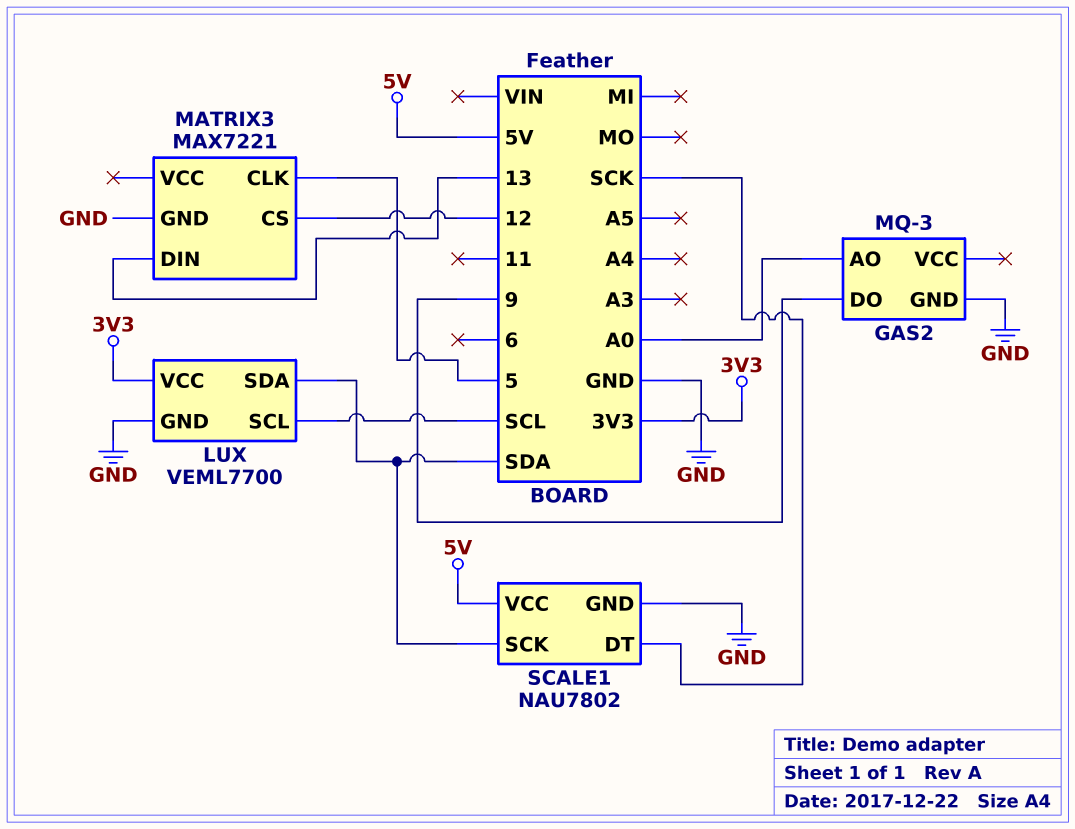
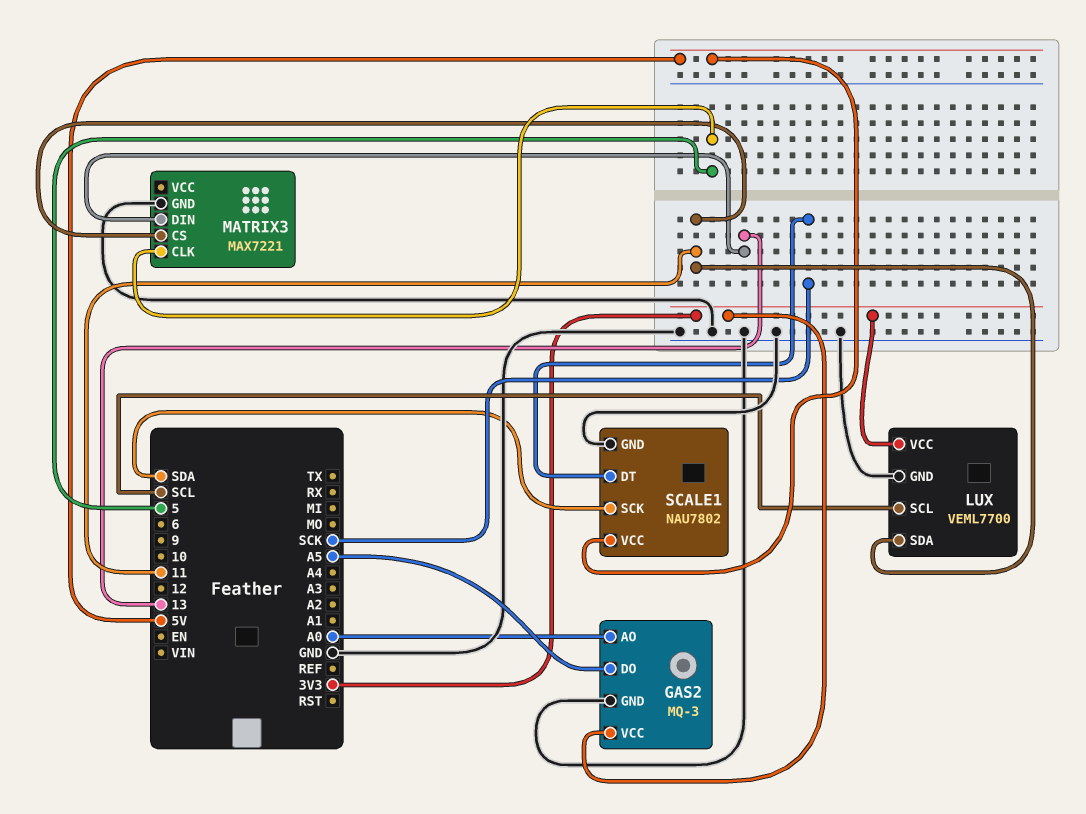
GAS2 pin DO: 9 -> A5
GAS2 pin VCC: none -> 3V3
LUX pin SDA: SDA -> 11
MATRIX3 pin CS: 12 -> 11

